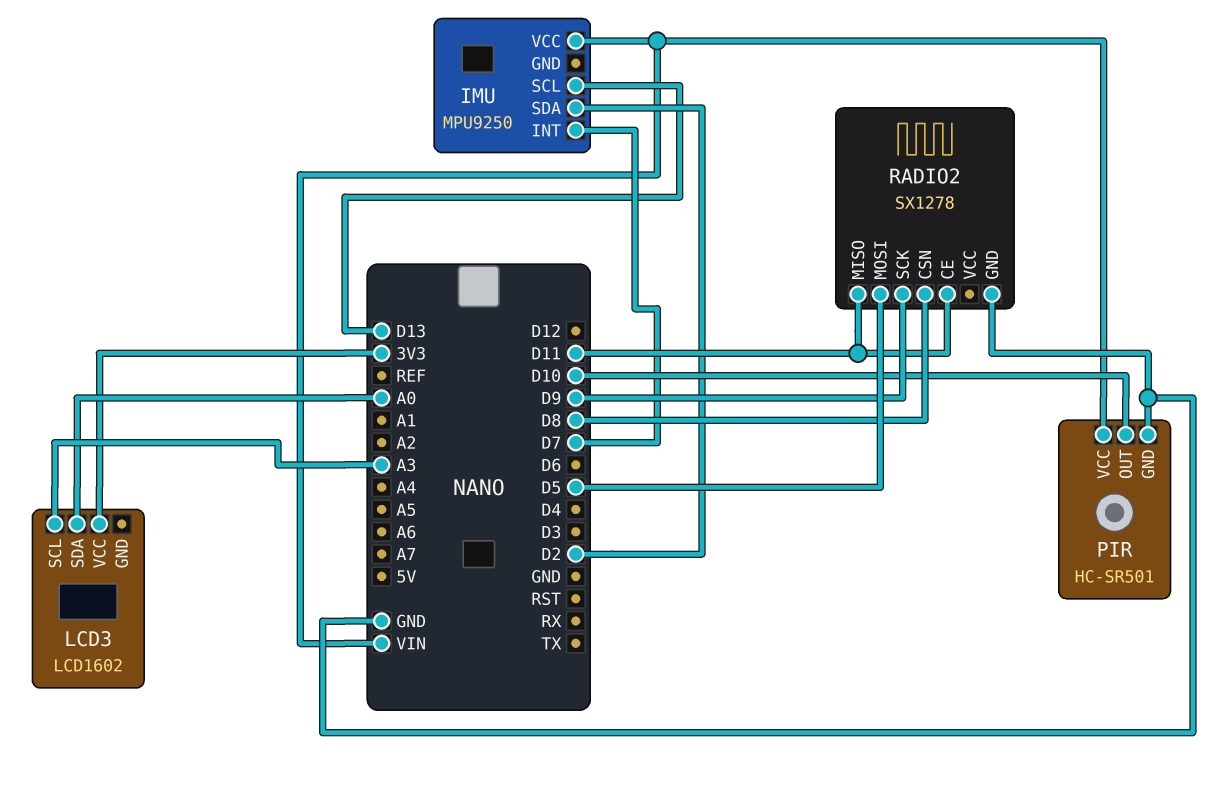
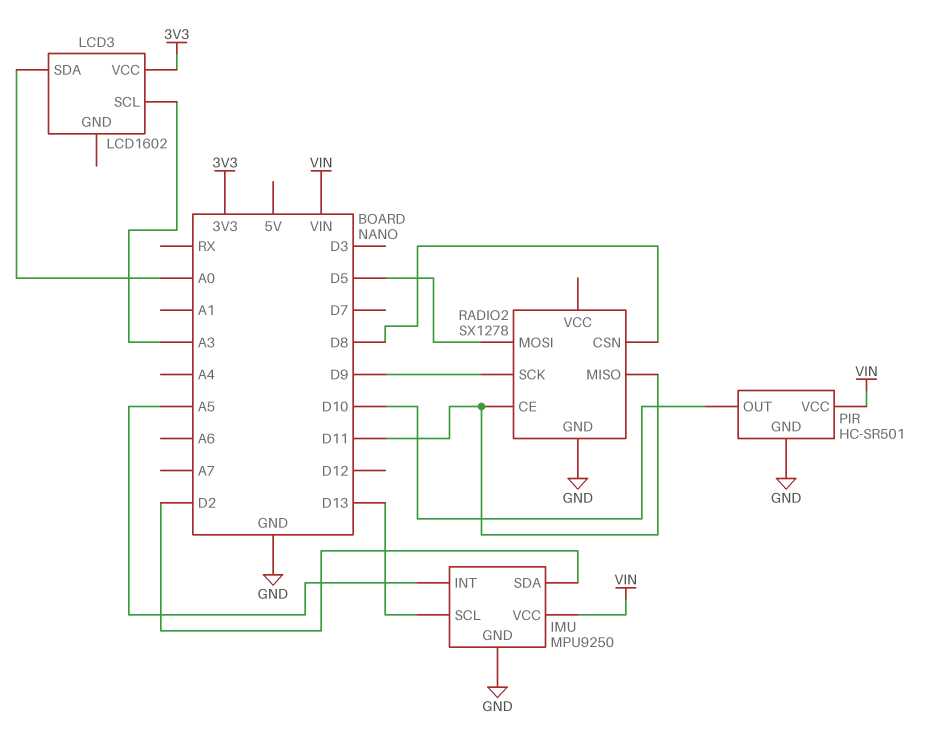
IMU pin GND: none -> GND
IMU pin INT: D7 -> A5

